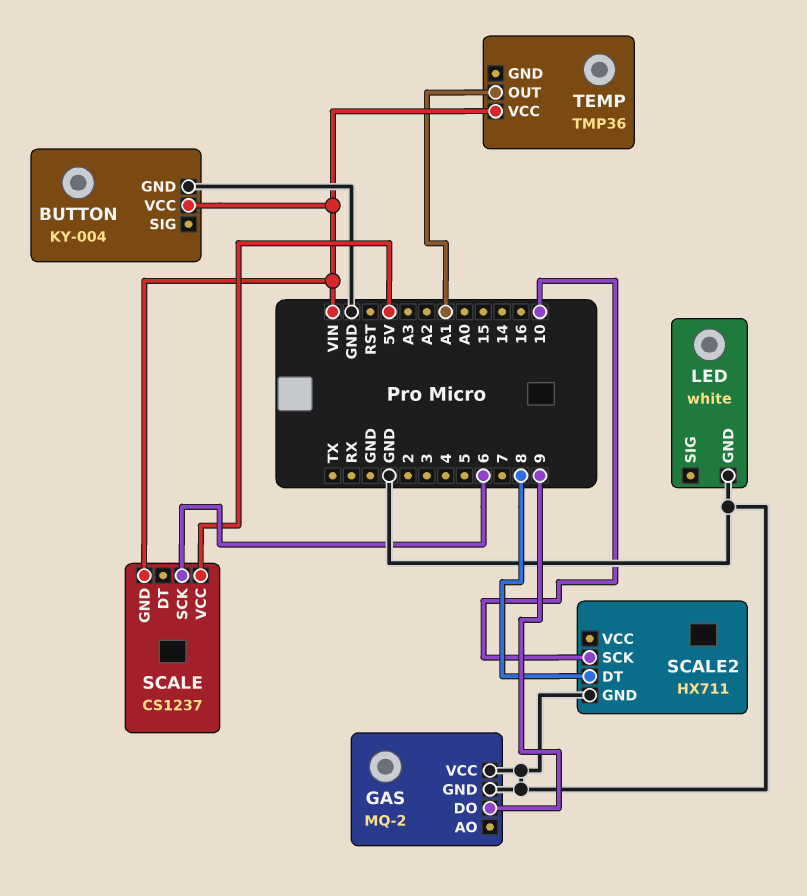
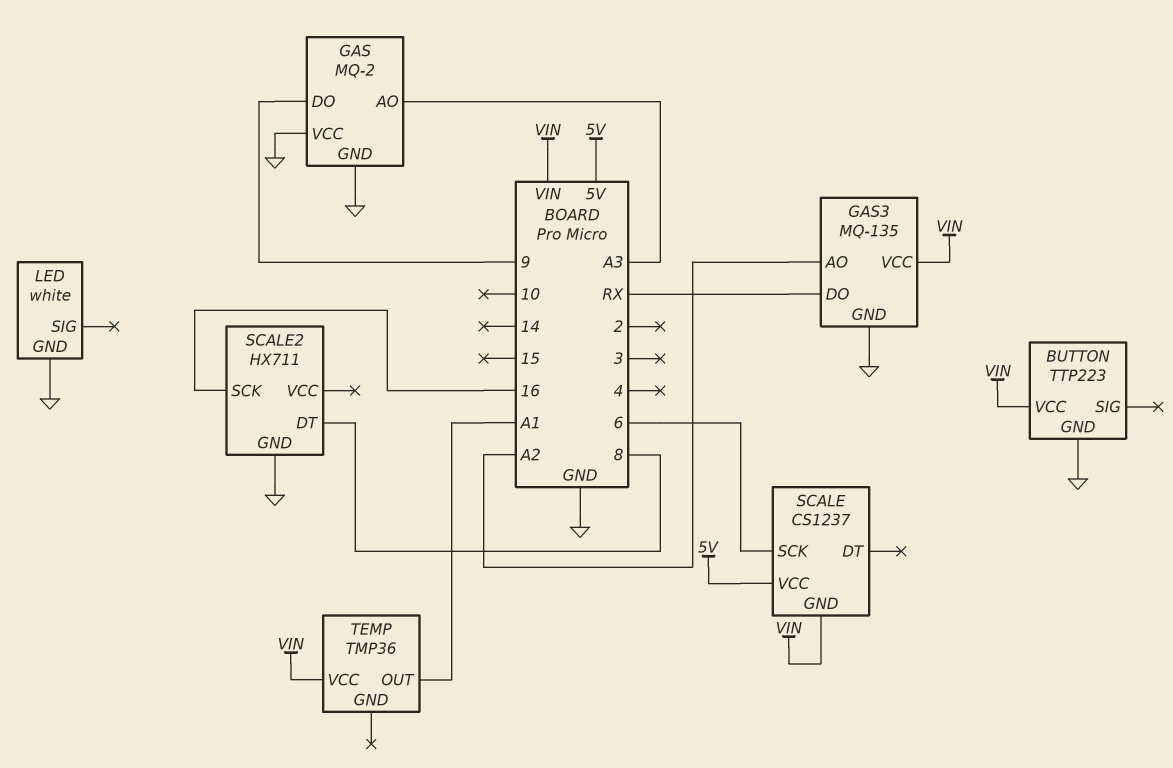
BUTTON: KY-004 -> TTP223
GAS pin AO: none -> A3
GAS3: none -> MQ-135
GAS3 pin AO: none -> A2
GAS3 pin DO: none -> RX
GAS3 pin GND: none -> GND
GAS3 pin VCC: none -> VIN
SCALE2 pin SCK: 10 -> 16

